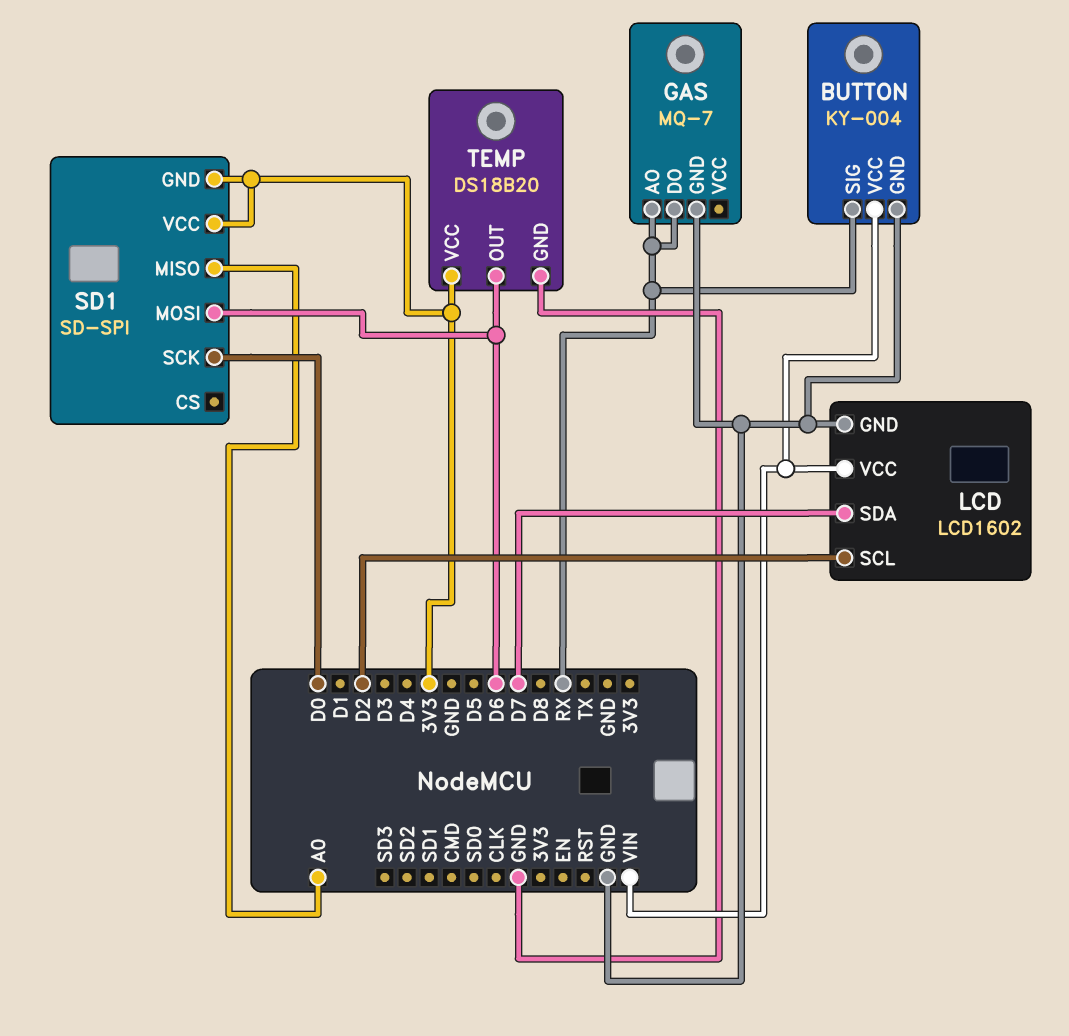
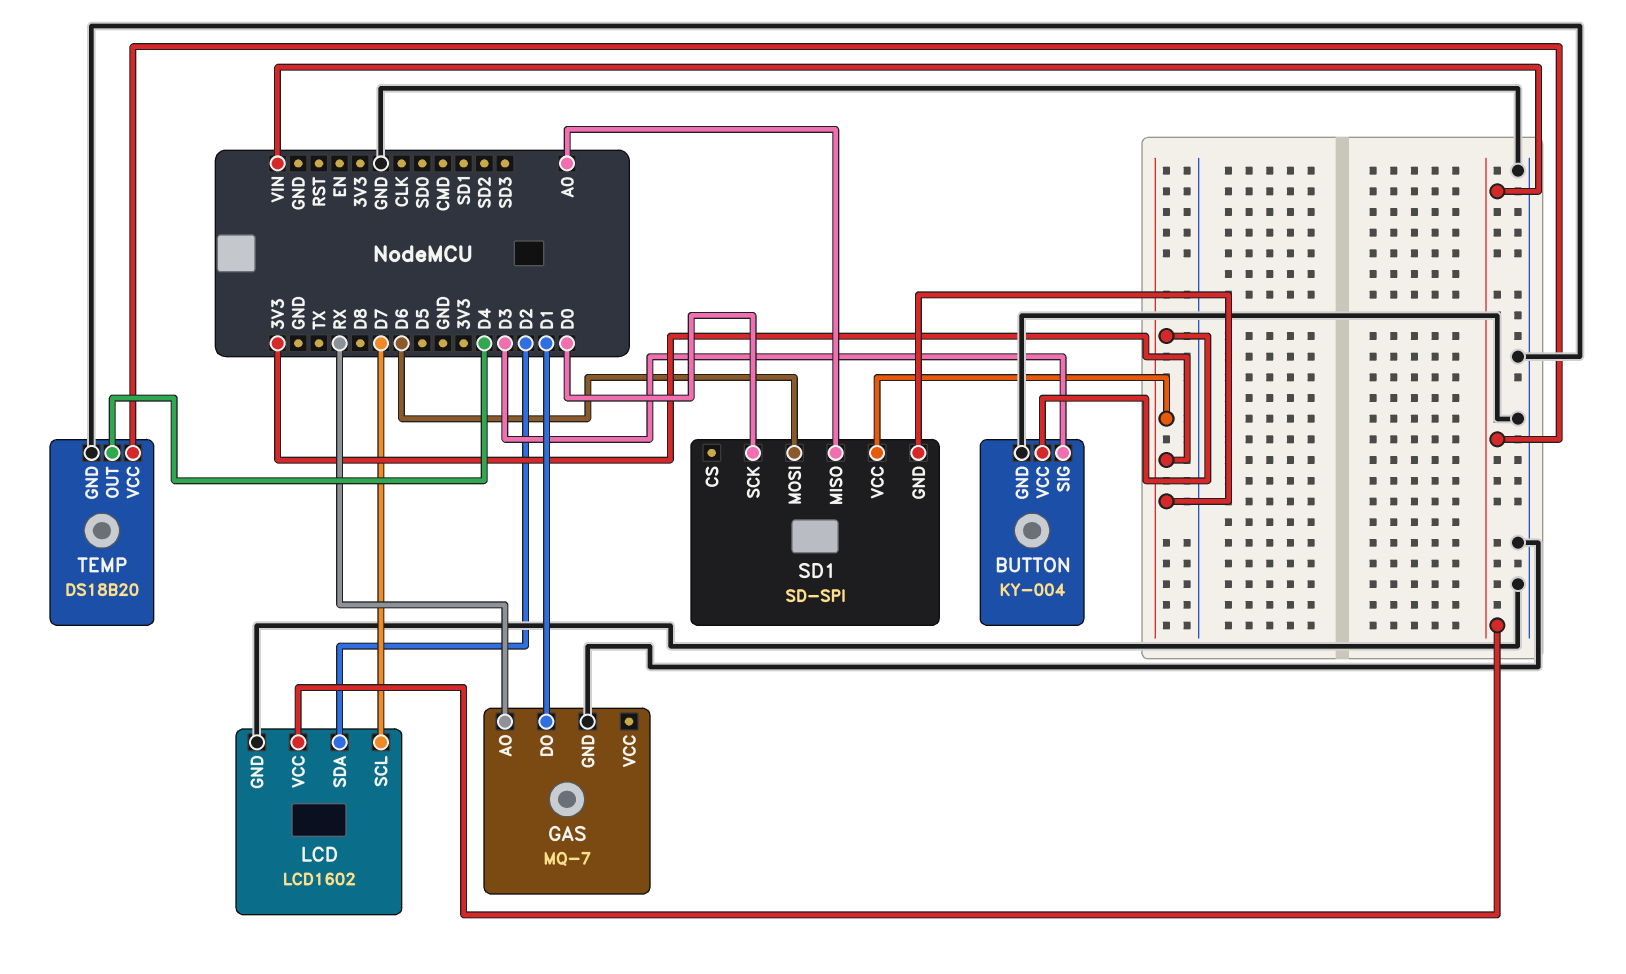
BUTTON pin SIG: RX -> D3
BUTTON pin VCC: VIN -> 3V3
GAS pin DO: RX -> D1
LCD pin SCL: D2 -> D7
LCD pin SDA: D7 -> D2
TEMP pin OUT: D6 -> D4
TEMP pin VCC: 3V3 -> VIN

